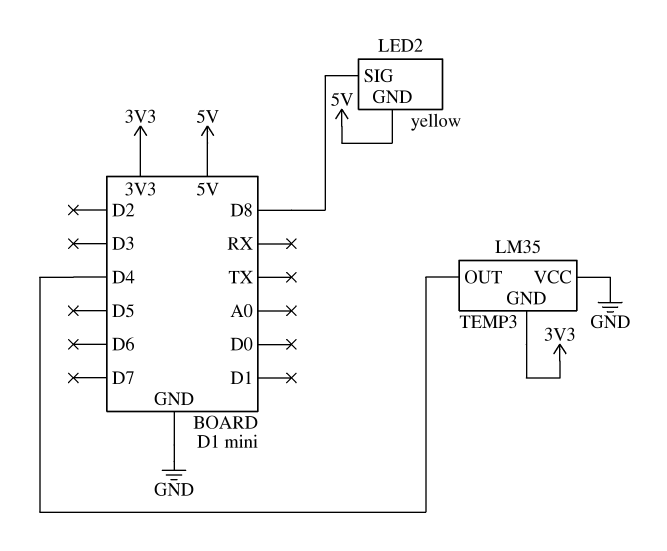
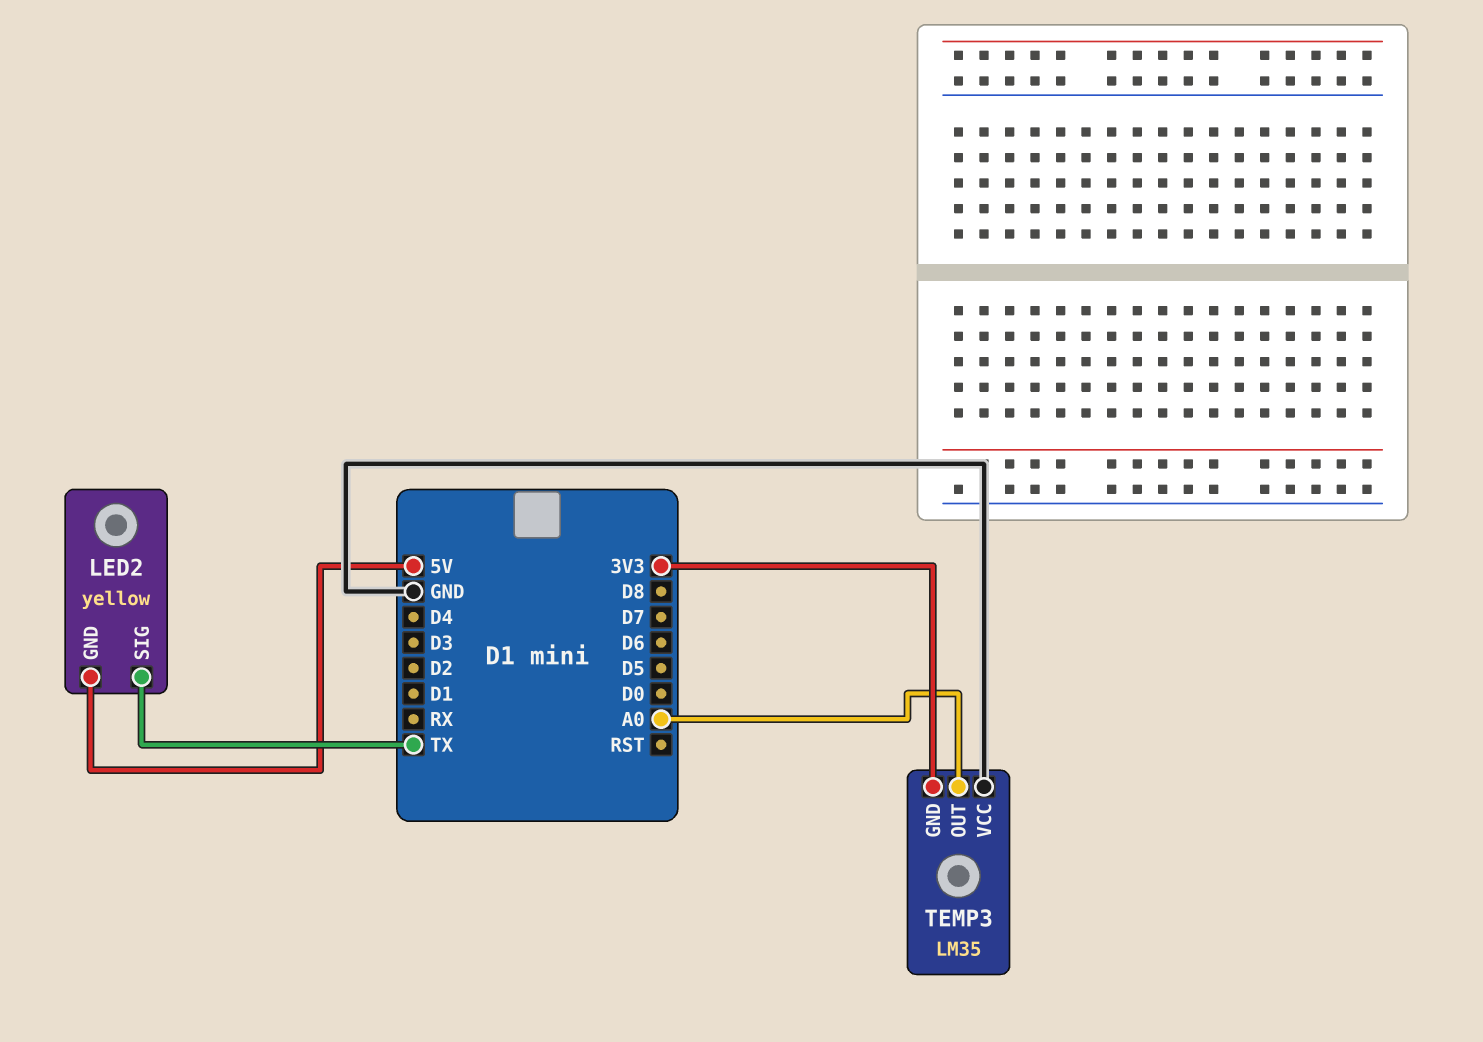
LED2 pin SIG: D8 -> TX
TEMP3 pin OUT: D4 -> A0

